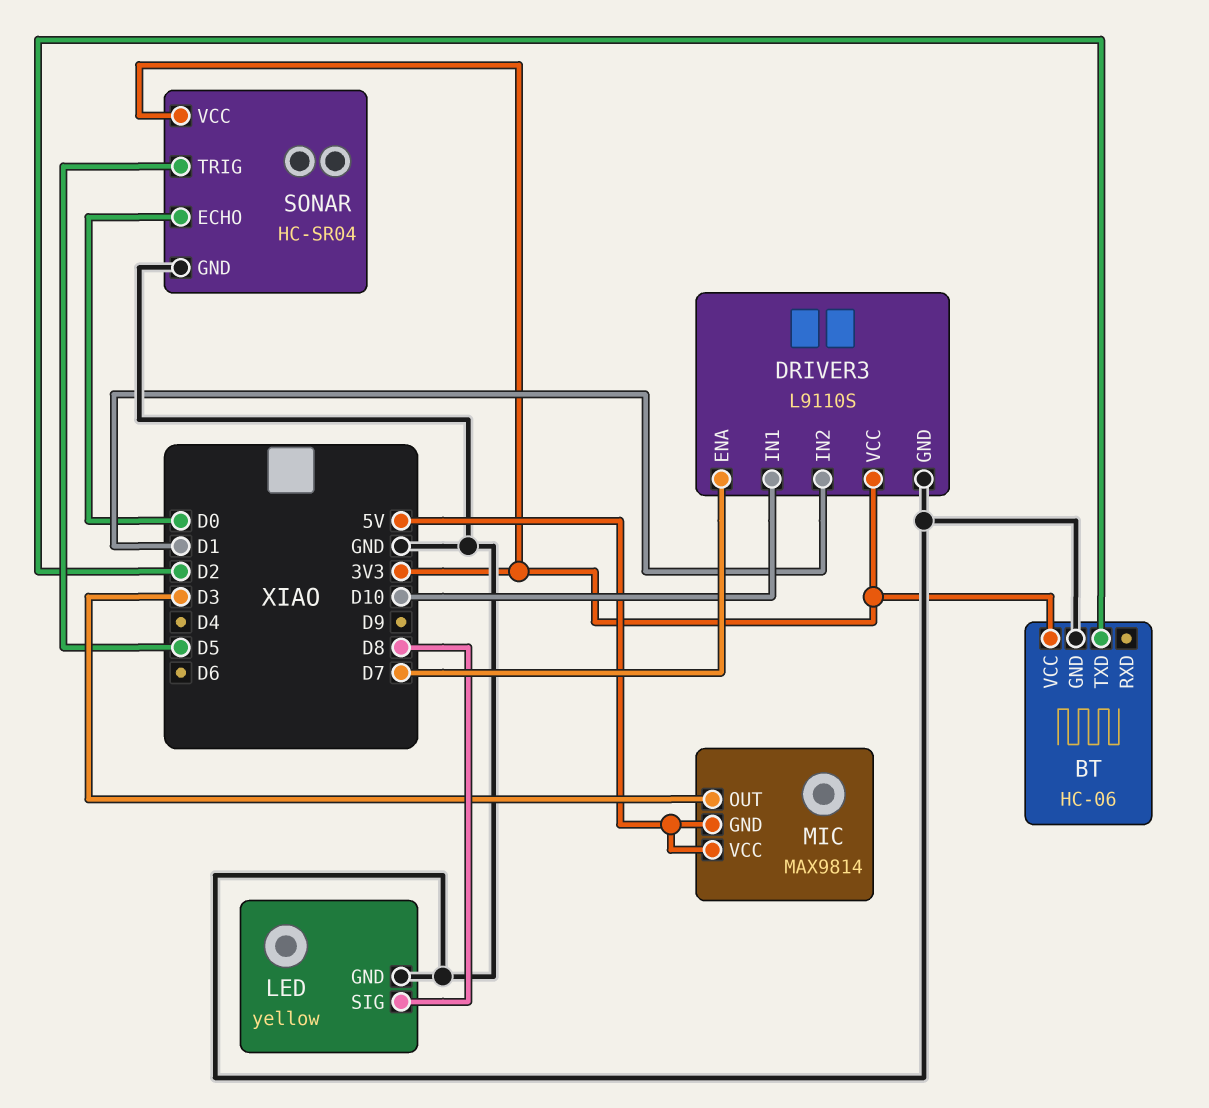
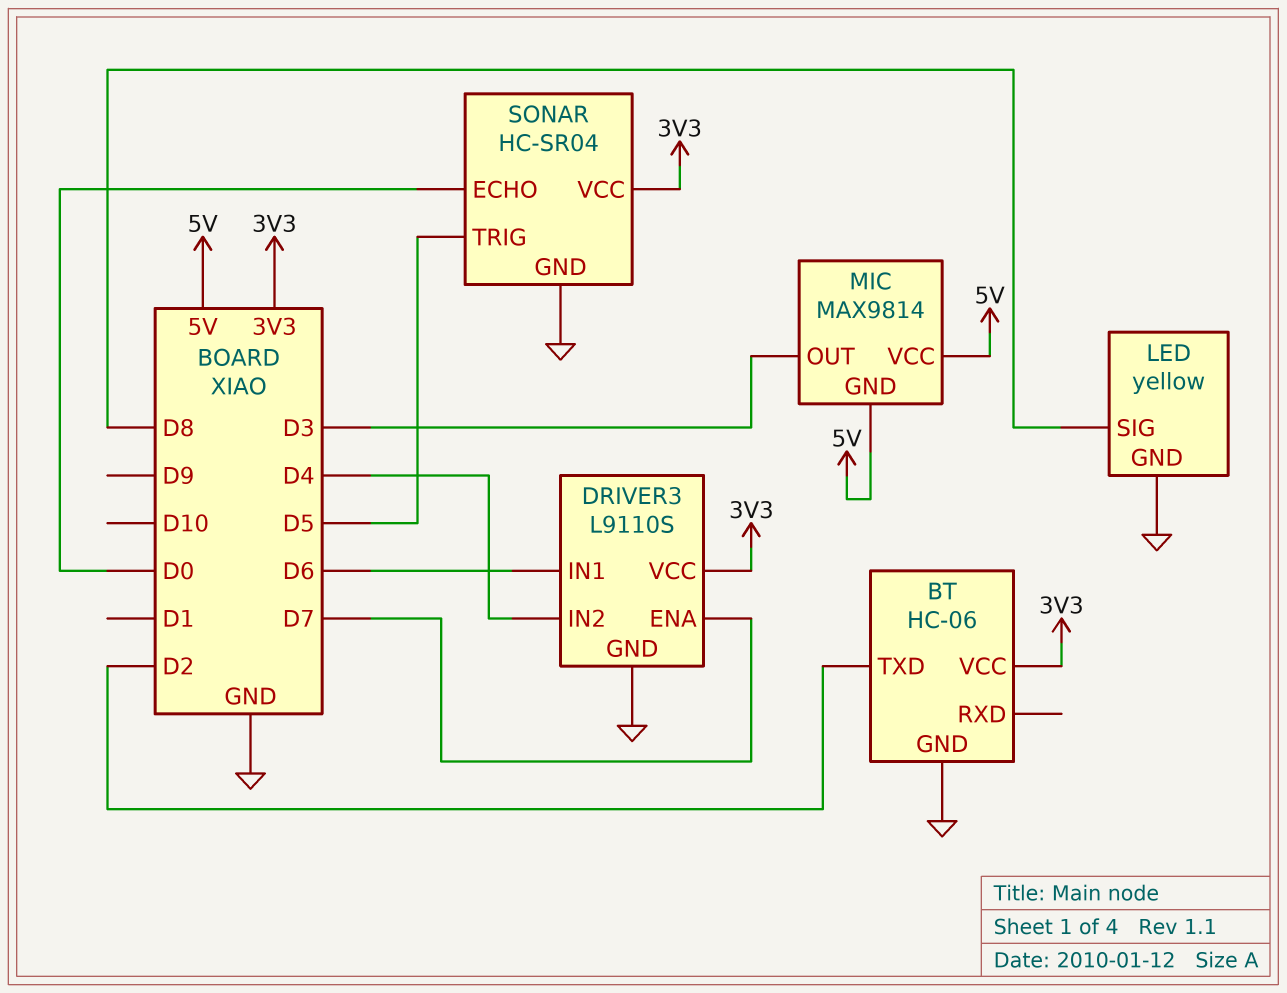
DRIVER3 pin IN1: D10 -> D6
DRIVER3 pin IN2: D1 -> D4

